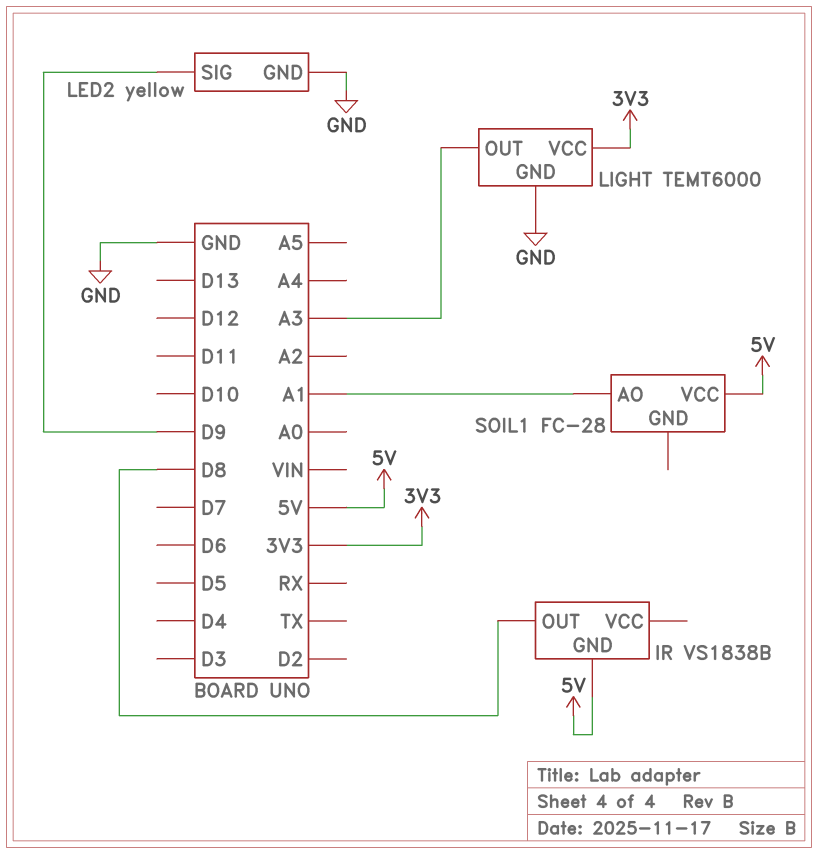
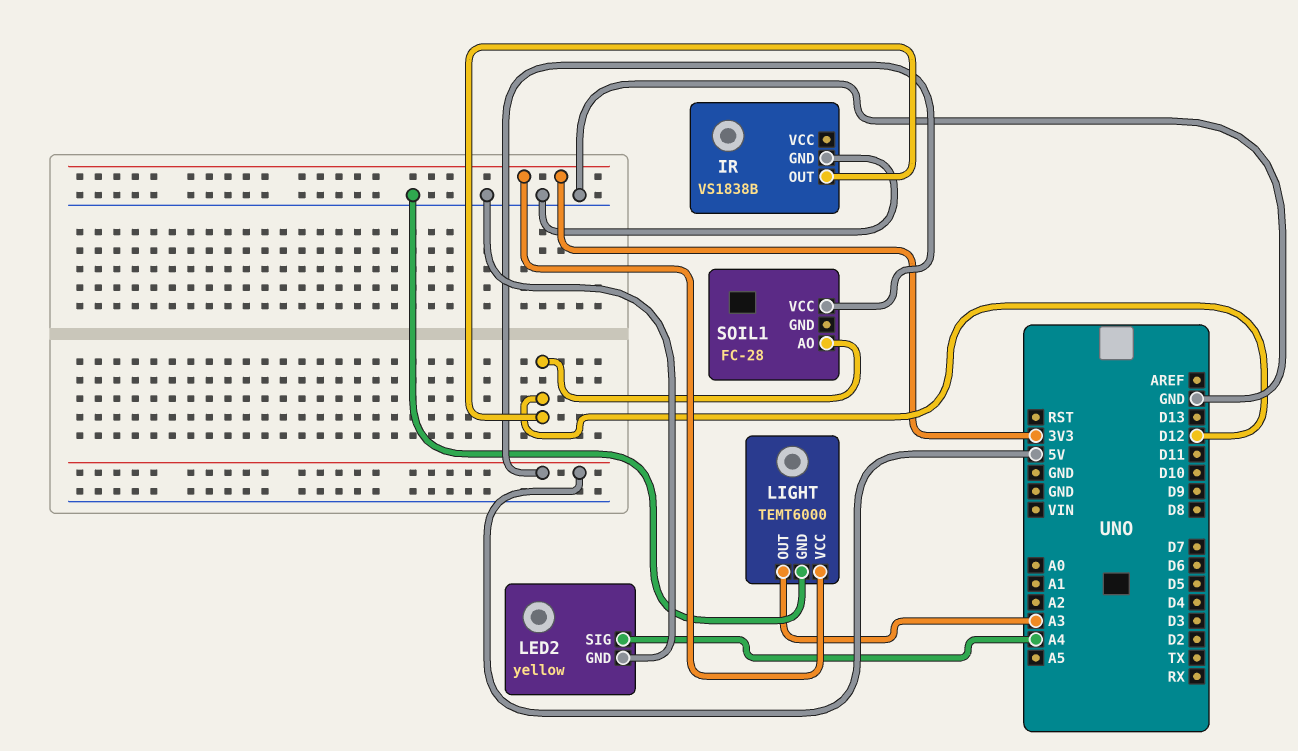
IR pin GND: 5V -> GND
IR pin OUT: D8 -> D12
LED2 pin SIG: D9 -> A4
SOIL1 pin AO: A1 -> D12

